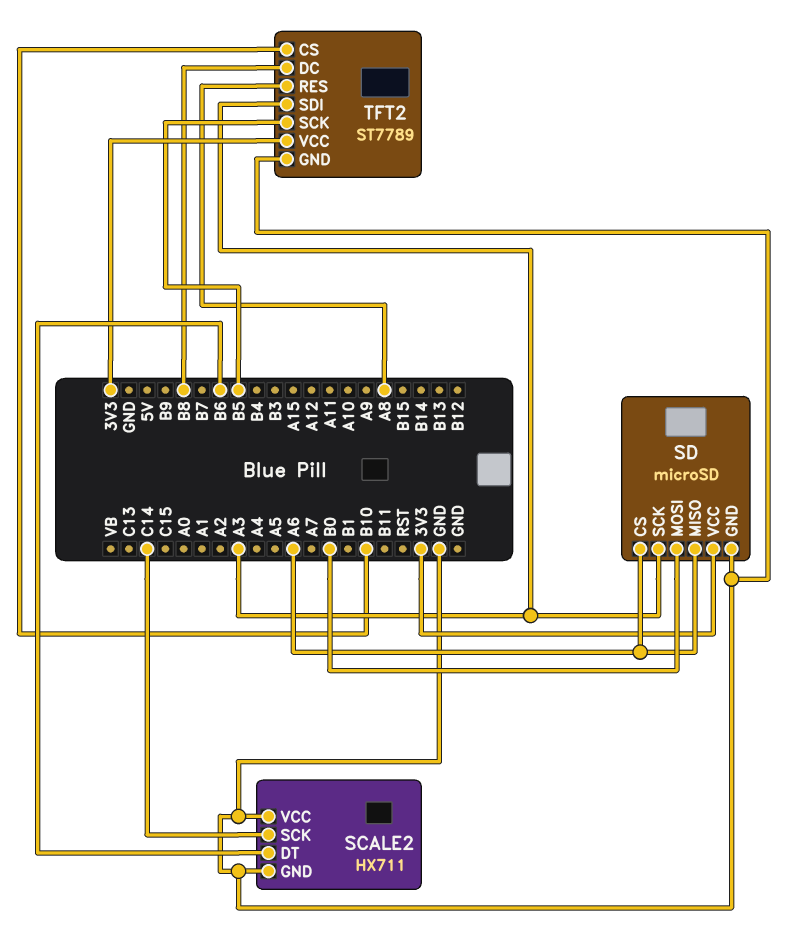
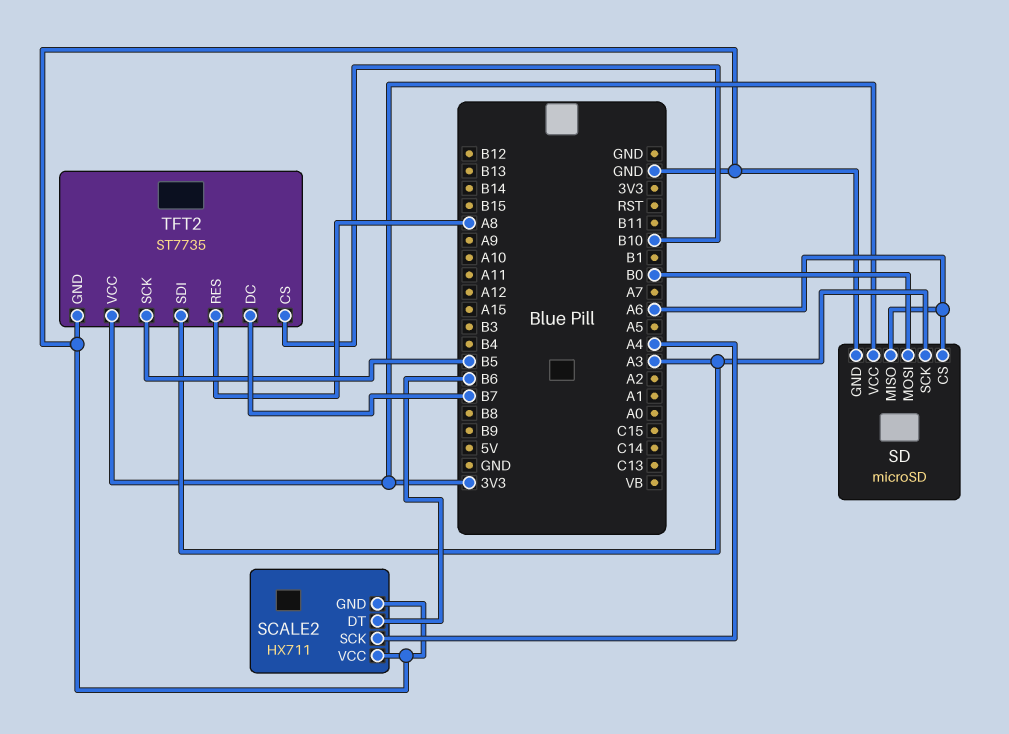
SCALE2 pin SCK: C14 -> A4
TFT2: ST7789 -> ST7735
TFT2 pin DC: B8 -> B7

